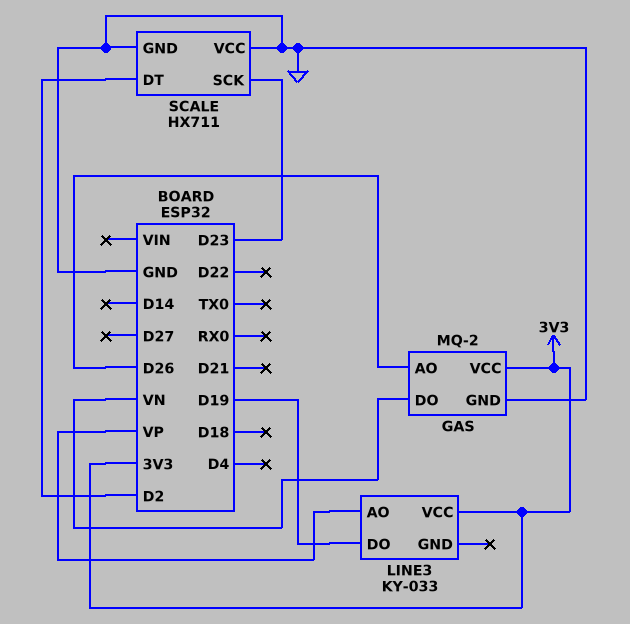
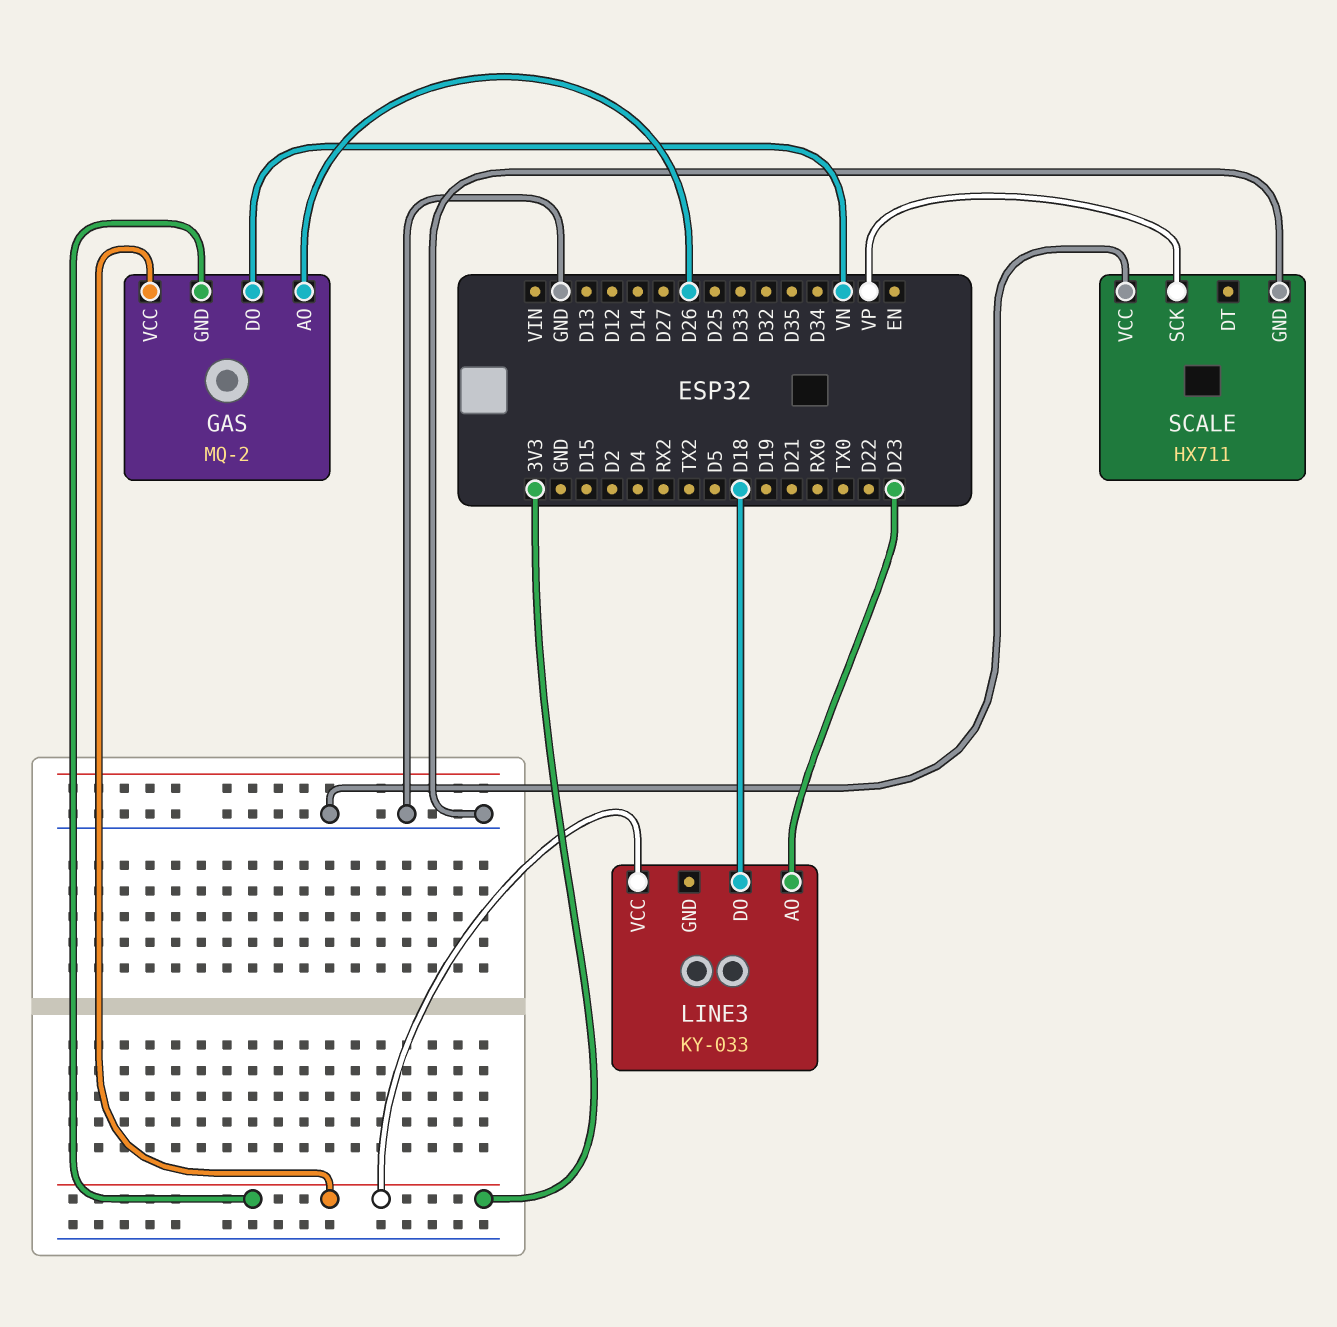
GAS pin GND: GND -> 3V3
LINE3 pin AO: VP -> D23
LINE3 pin DO: D19 -> D18
SCALE pin DT: D2 -> none
SCALE pin SCK: D23 -> VP

